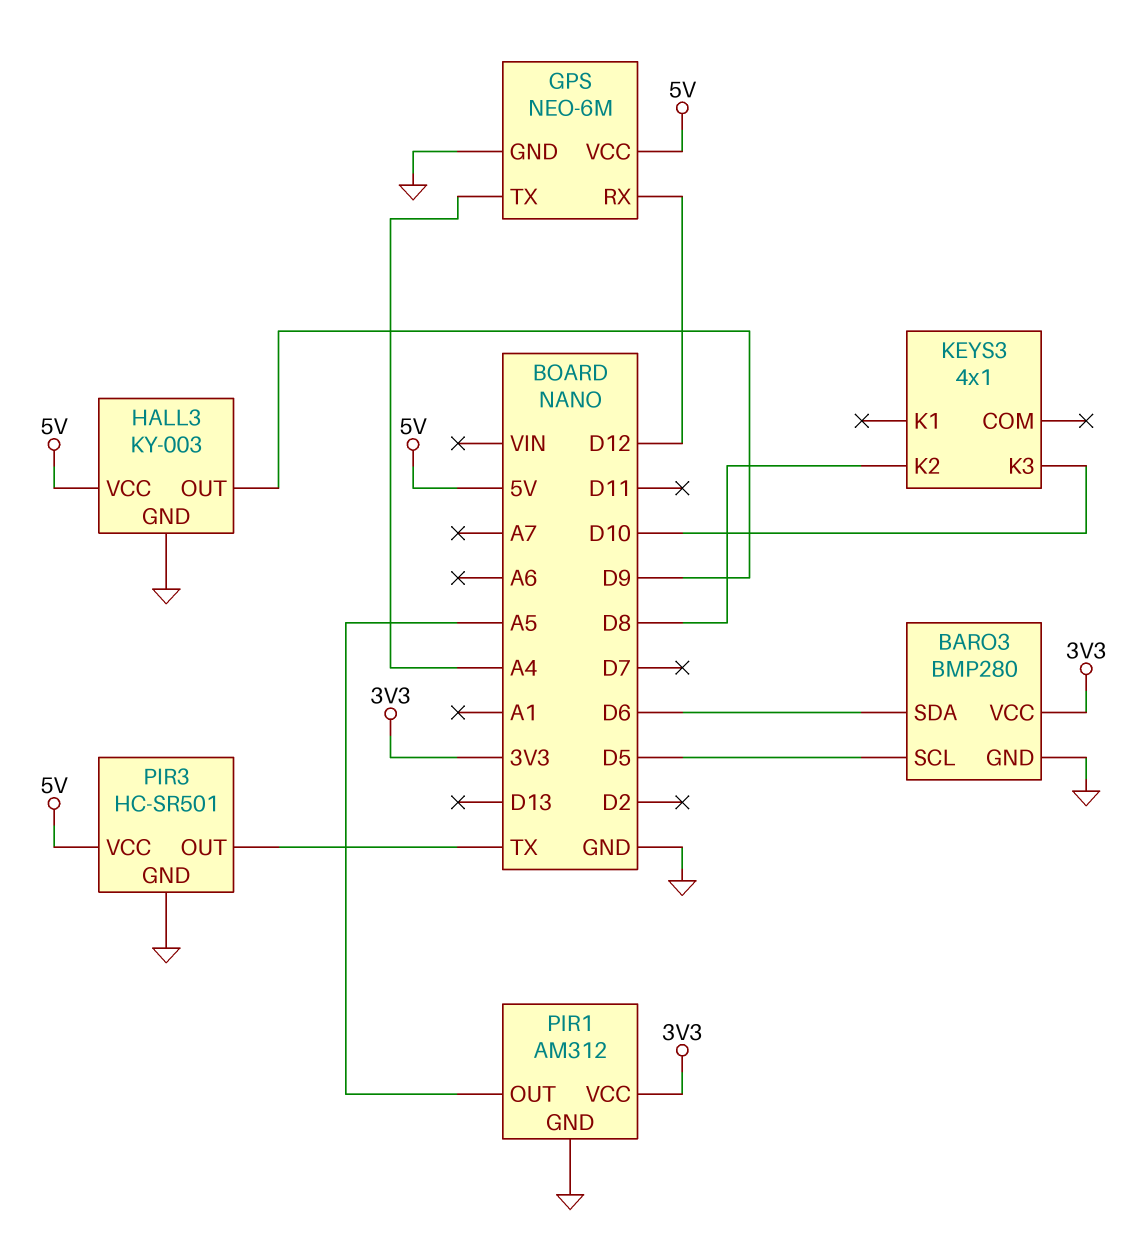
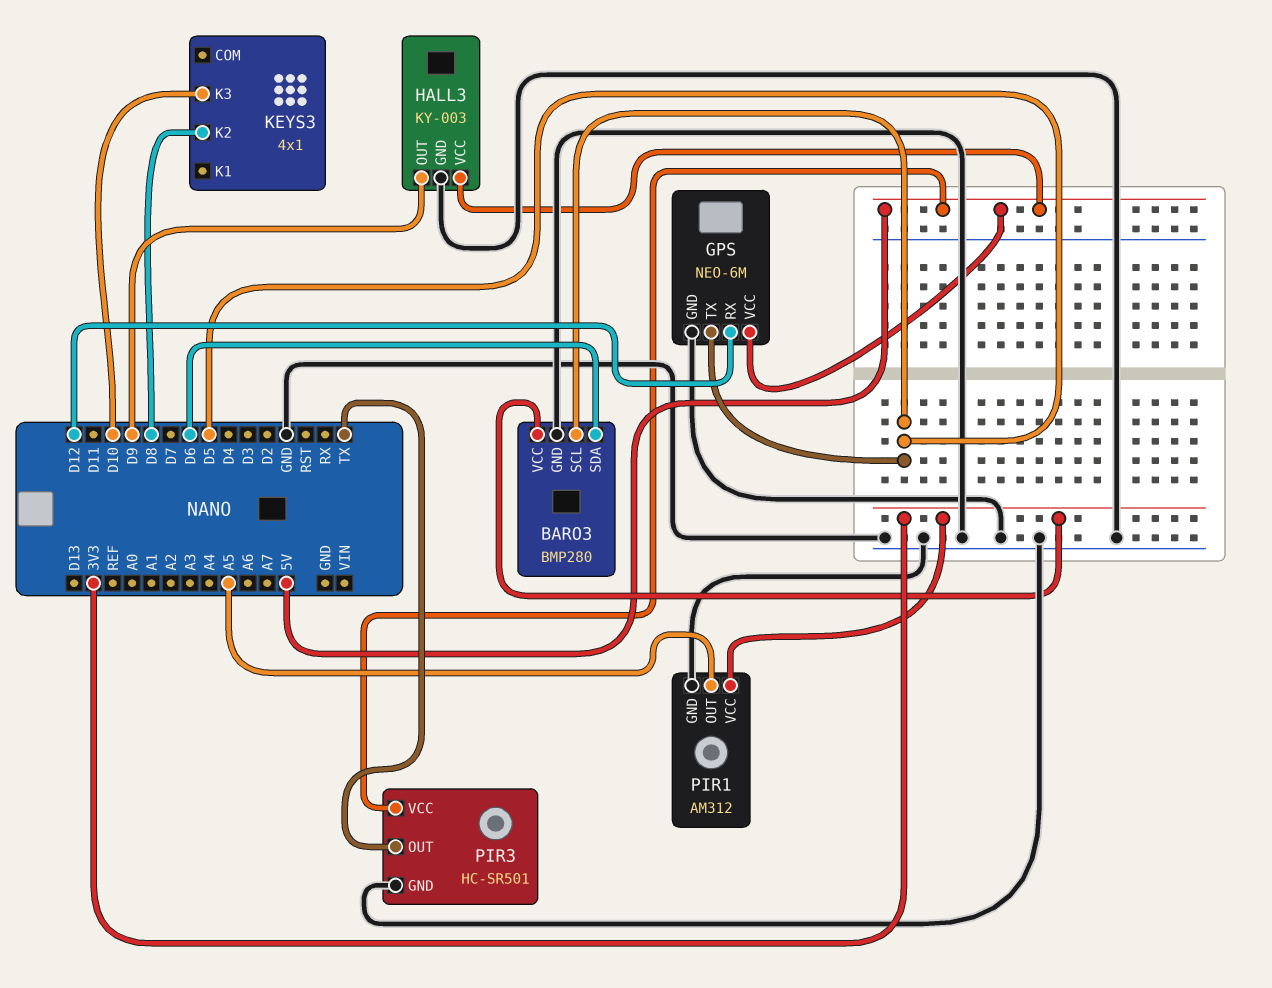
GPS pin TX: A4 -> D5

